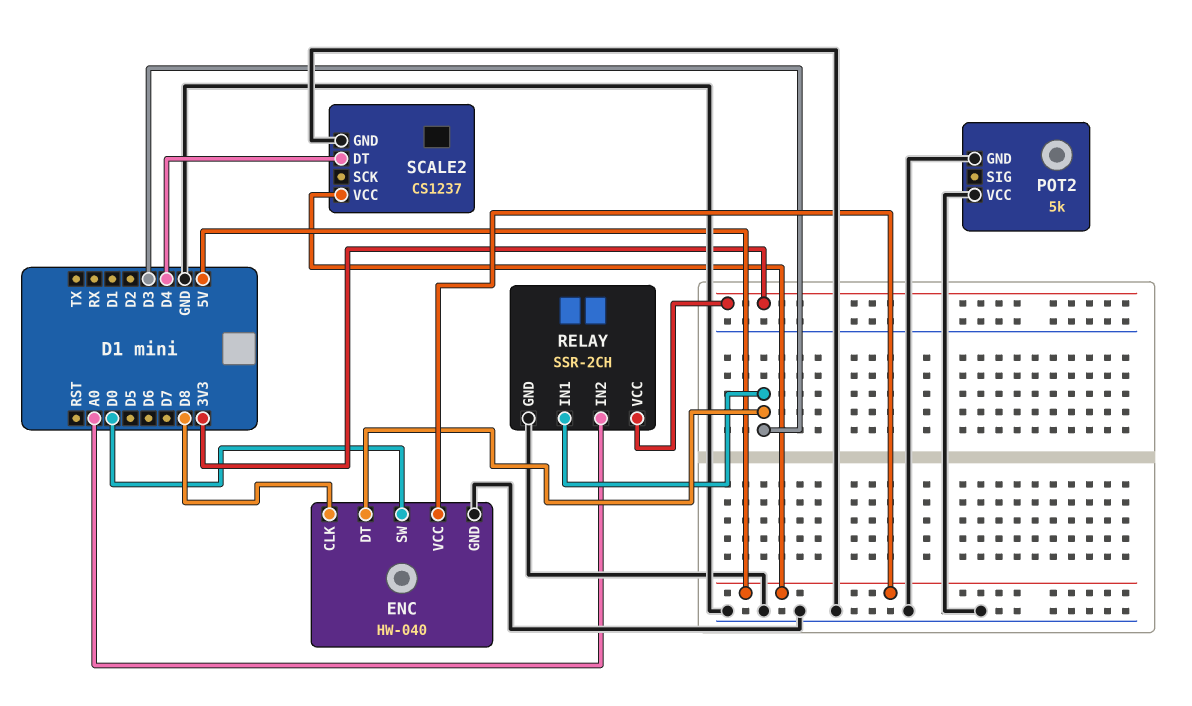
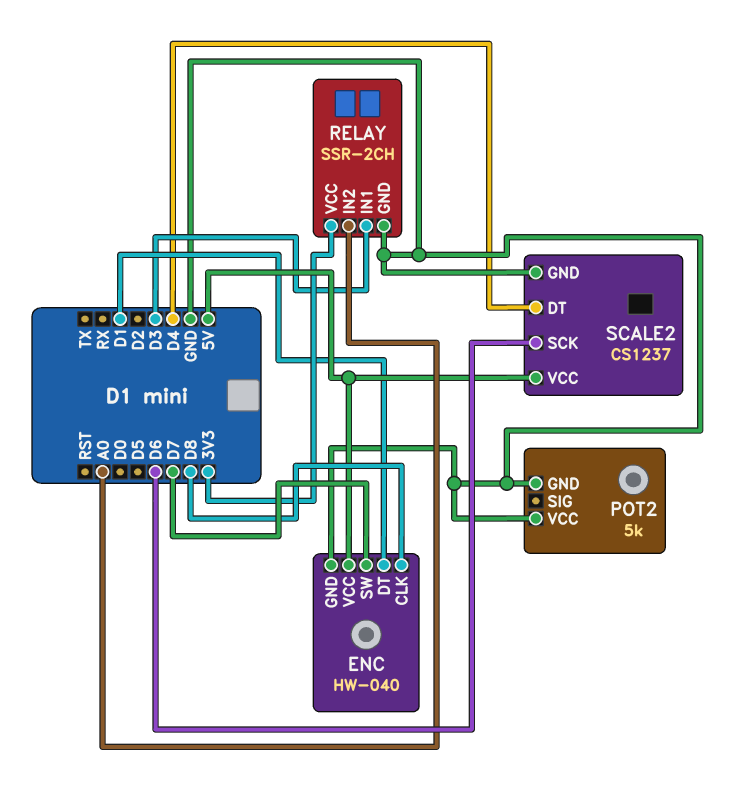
ENC pin DT: D3 -> D1
ENC pin SW: D0 -> D7
SCALE2 pin SCK: none -> D6

